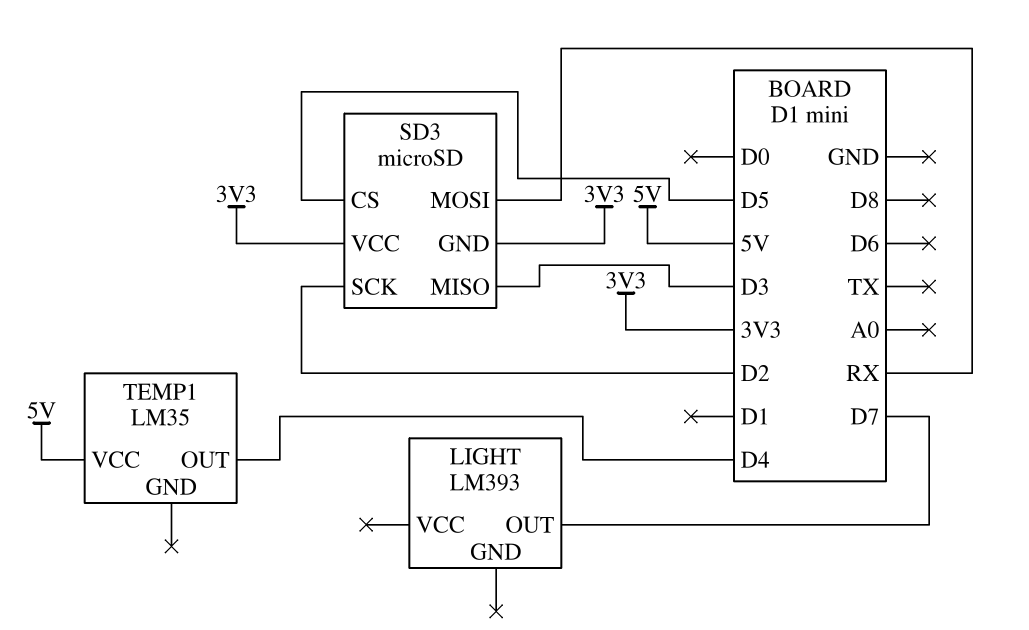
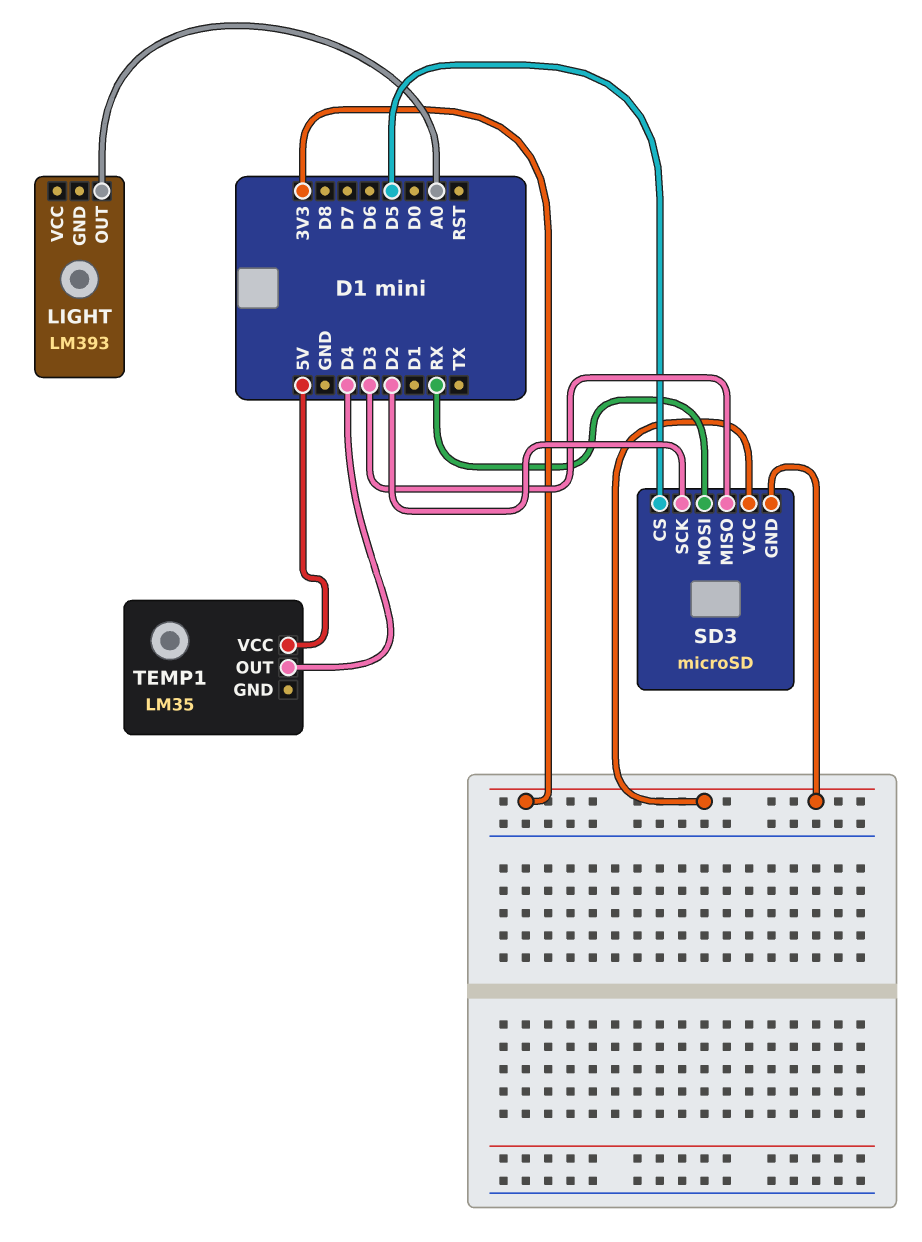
LIGHT pin OUT: D7 -> A0

